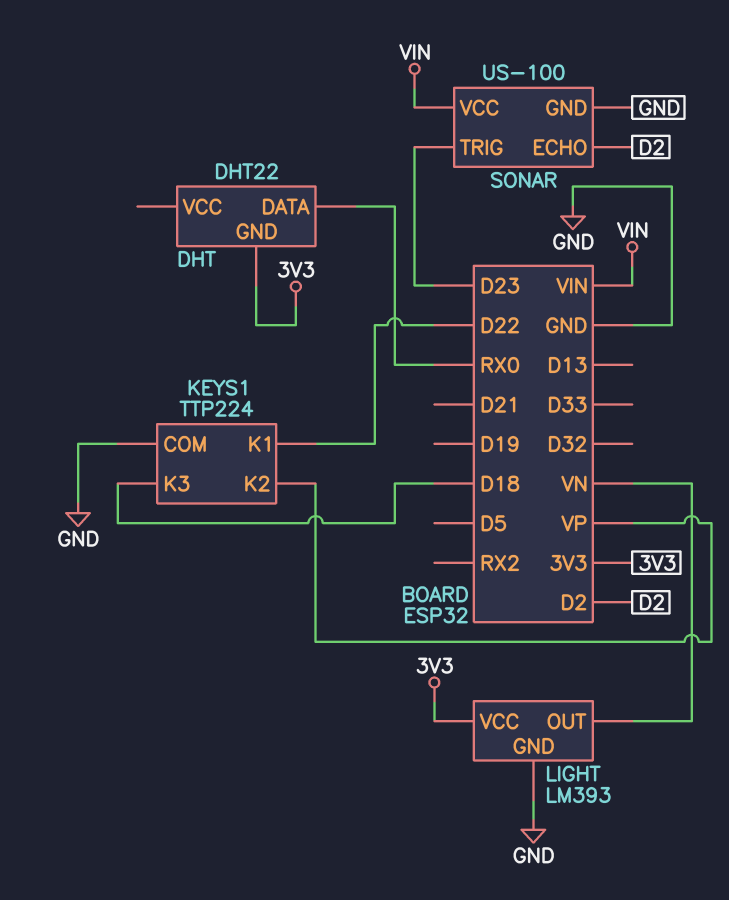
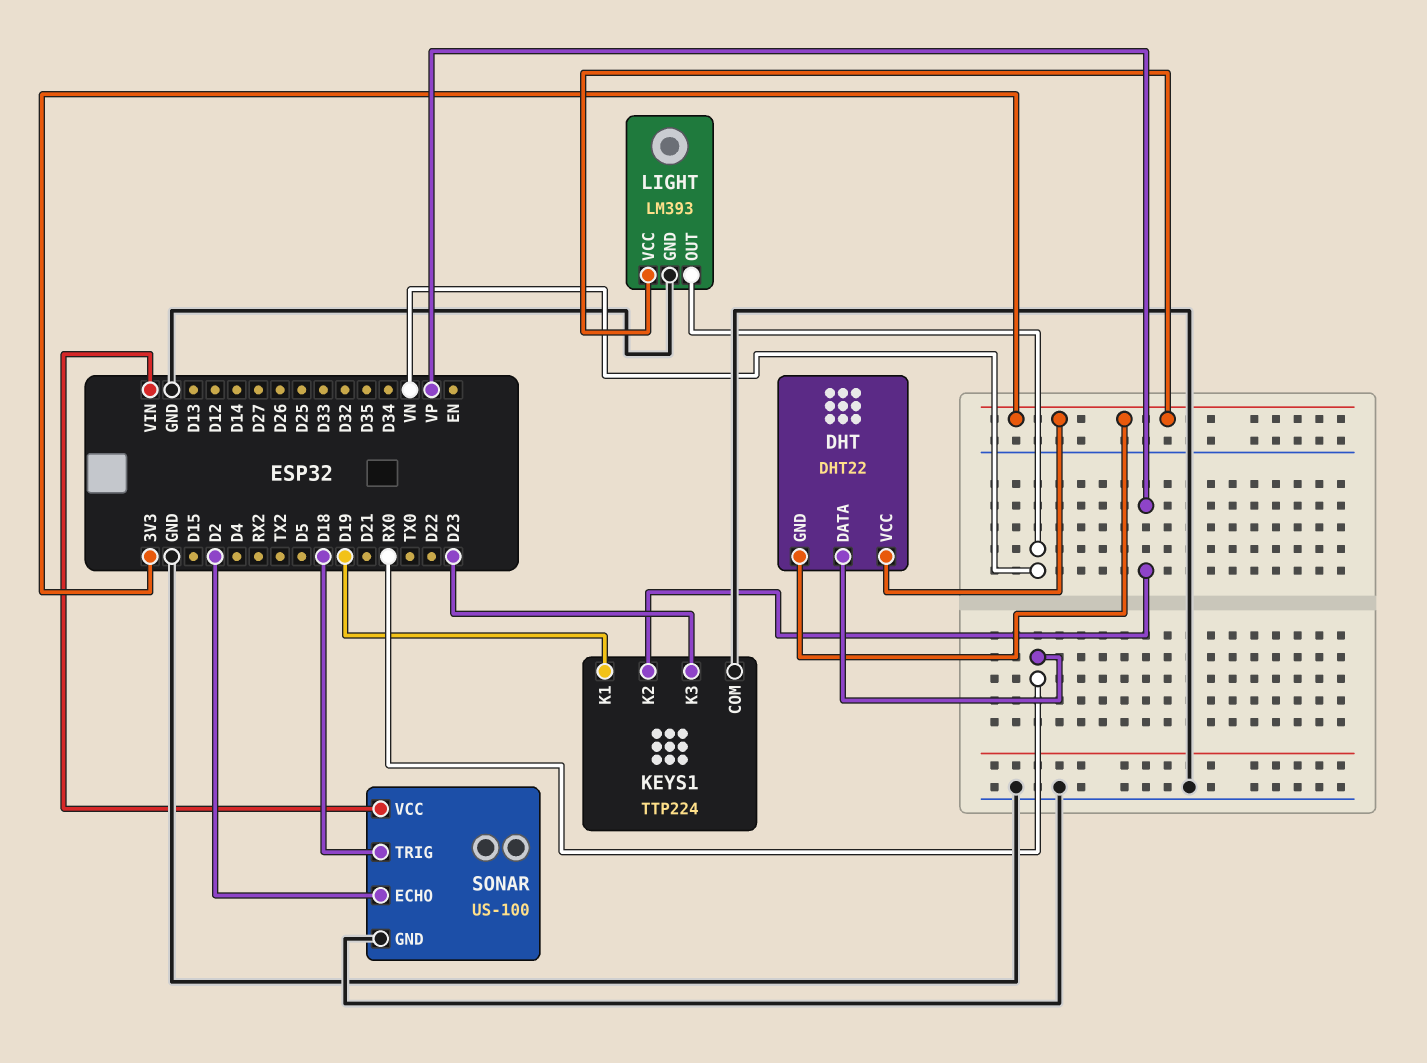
DHT pin VCC: none -> 3V3
KEYS1 pin K1: D22 -> D19
KEYS1 pin K3: D18 -> D23
SONAR pin TRIG: D23 -> D18

